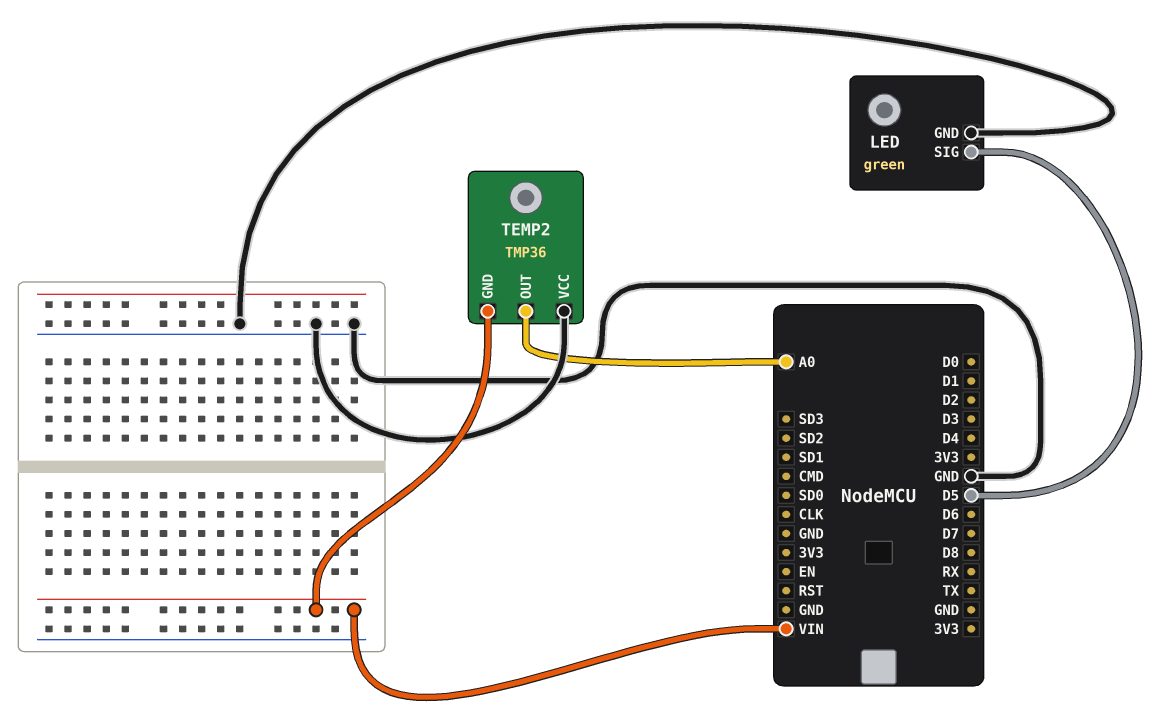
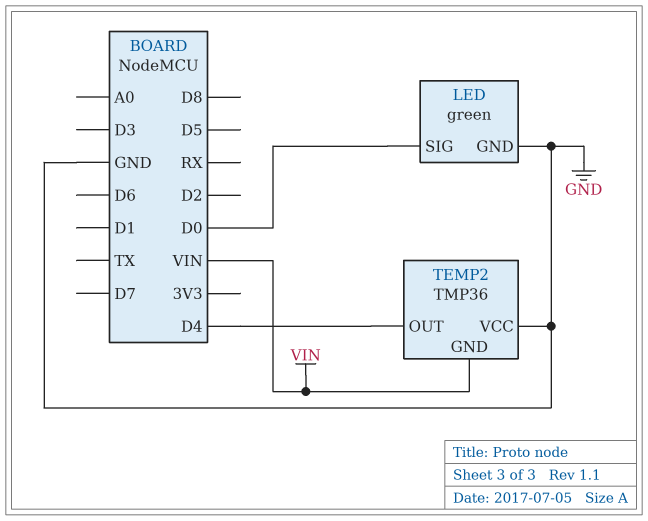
LED pin SIG: D5 -> D0
TEMP2 pin OUT: A0 -> D4

